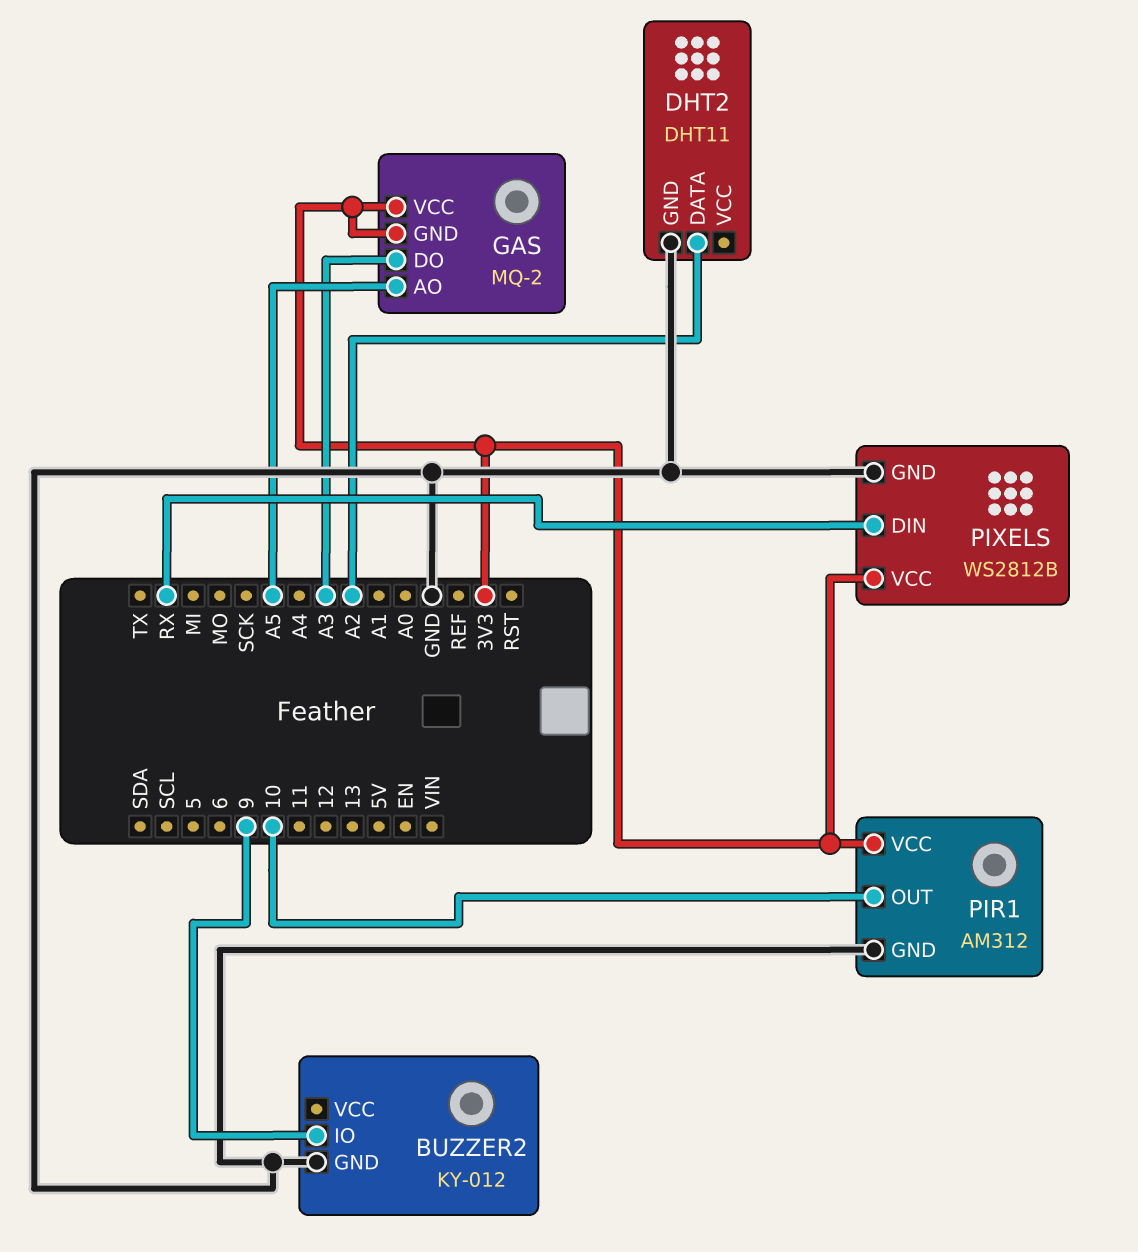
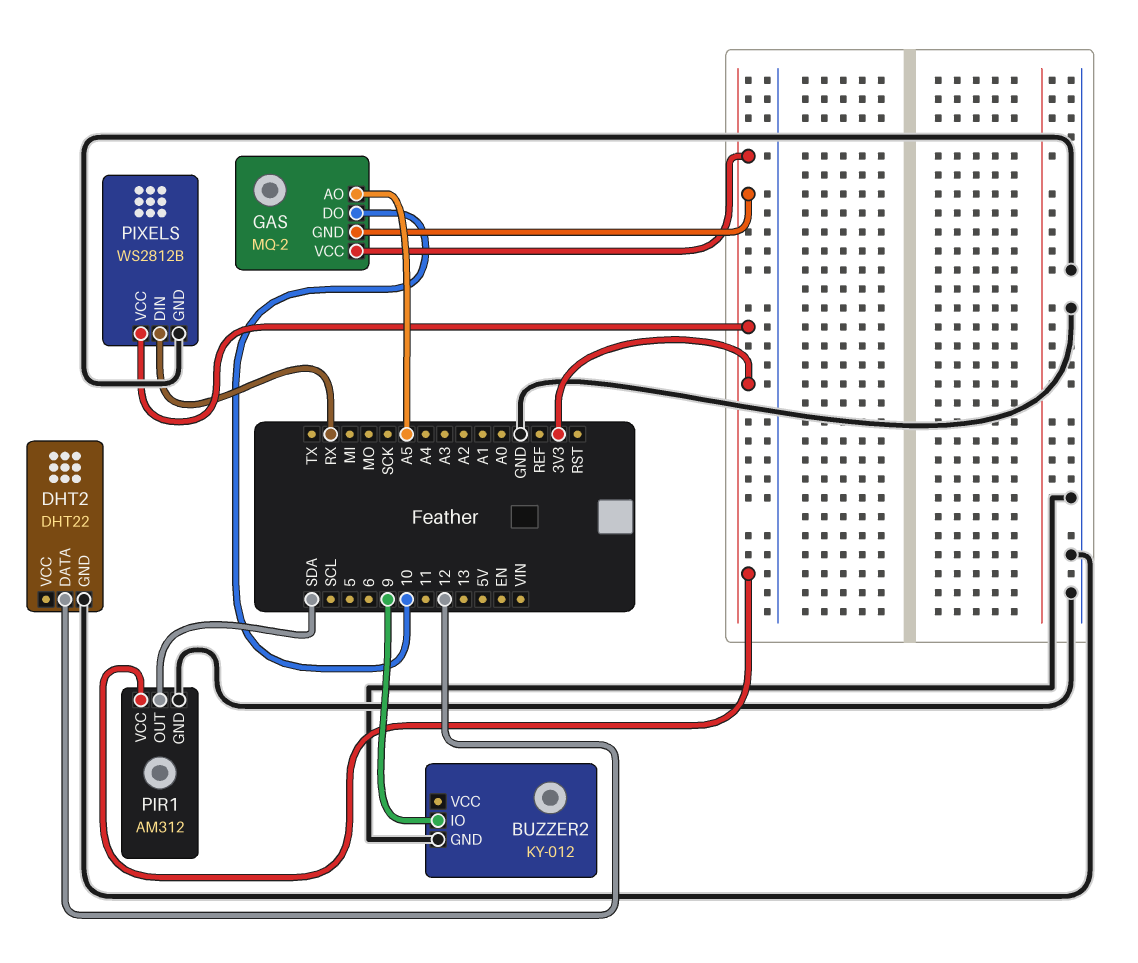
DHT2: DHT11 -> DHT22
DHT2 pin DATA: A2 -> 12
GAS pin DO: A3 -> 10
PIR1 pin OUT: 10 -> SDA

